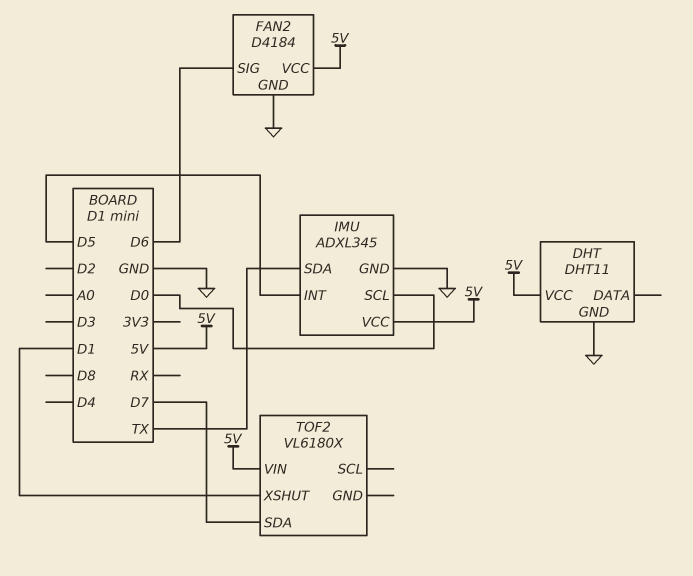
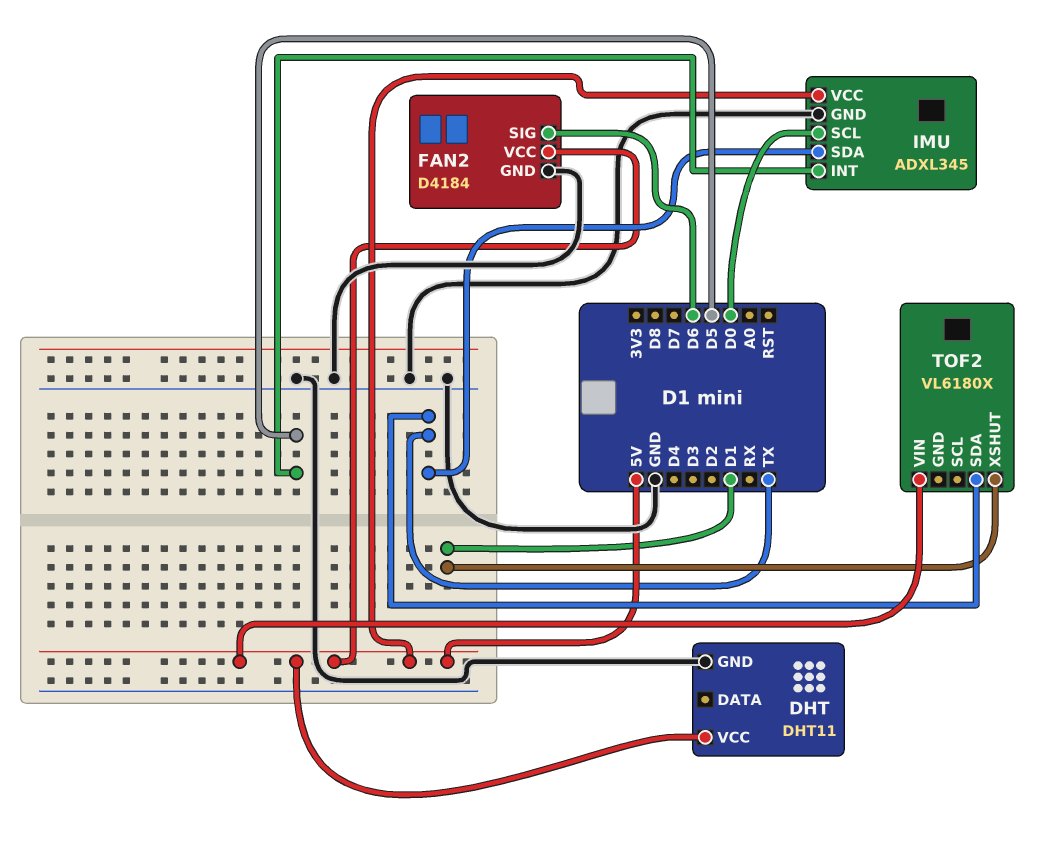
TOF2 pin SDA: D7 -> TX

